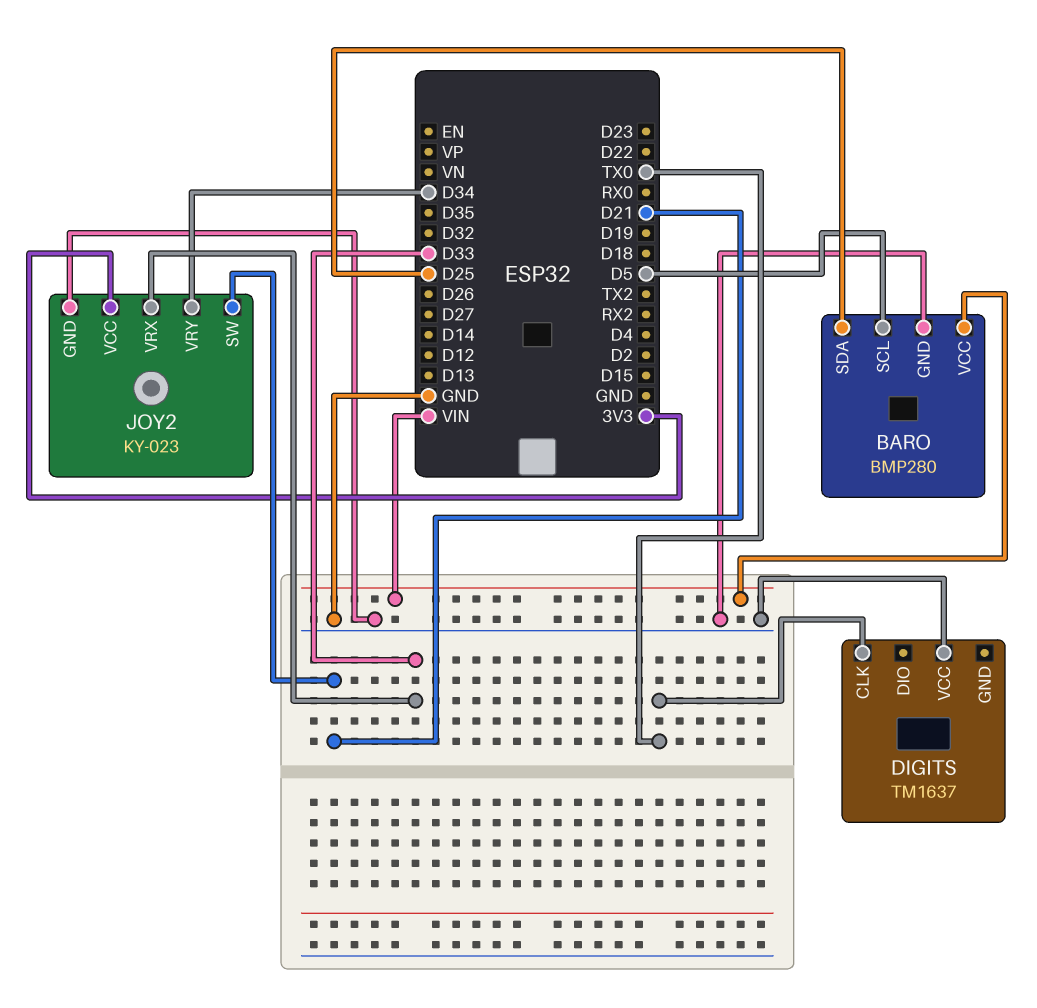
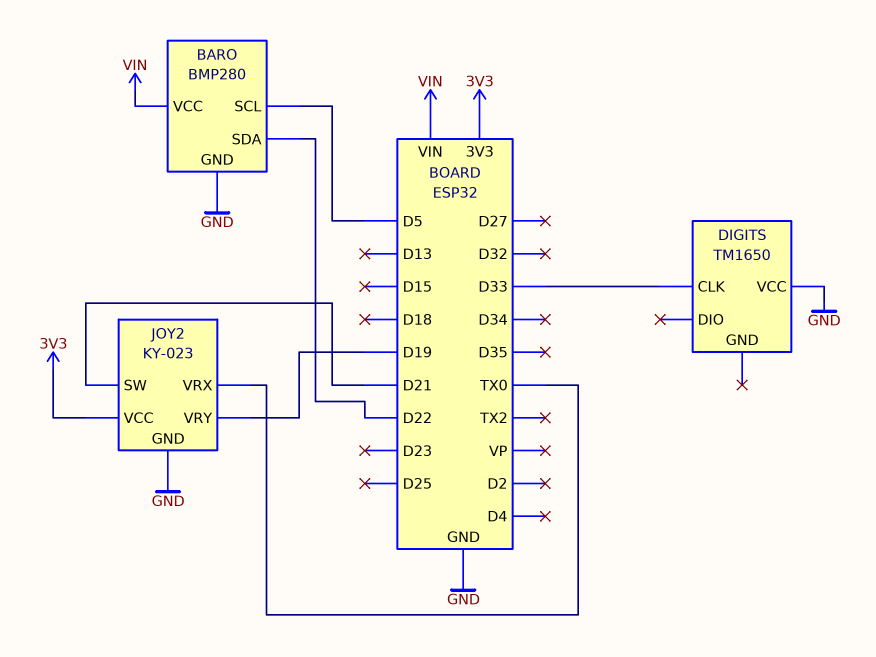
BARO pin SDA: D25 -> D22
DIGITS: TM1637 -> TM1650
DIGITS pin CLK: TX0 -> D33
JOY2 pin VRX: D33 -> TX0
JOY2 pin VRY: D34 -> D19

